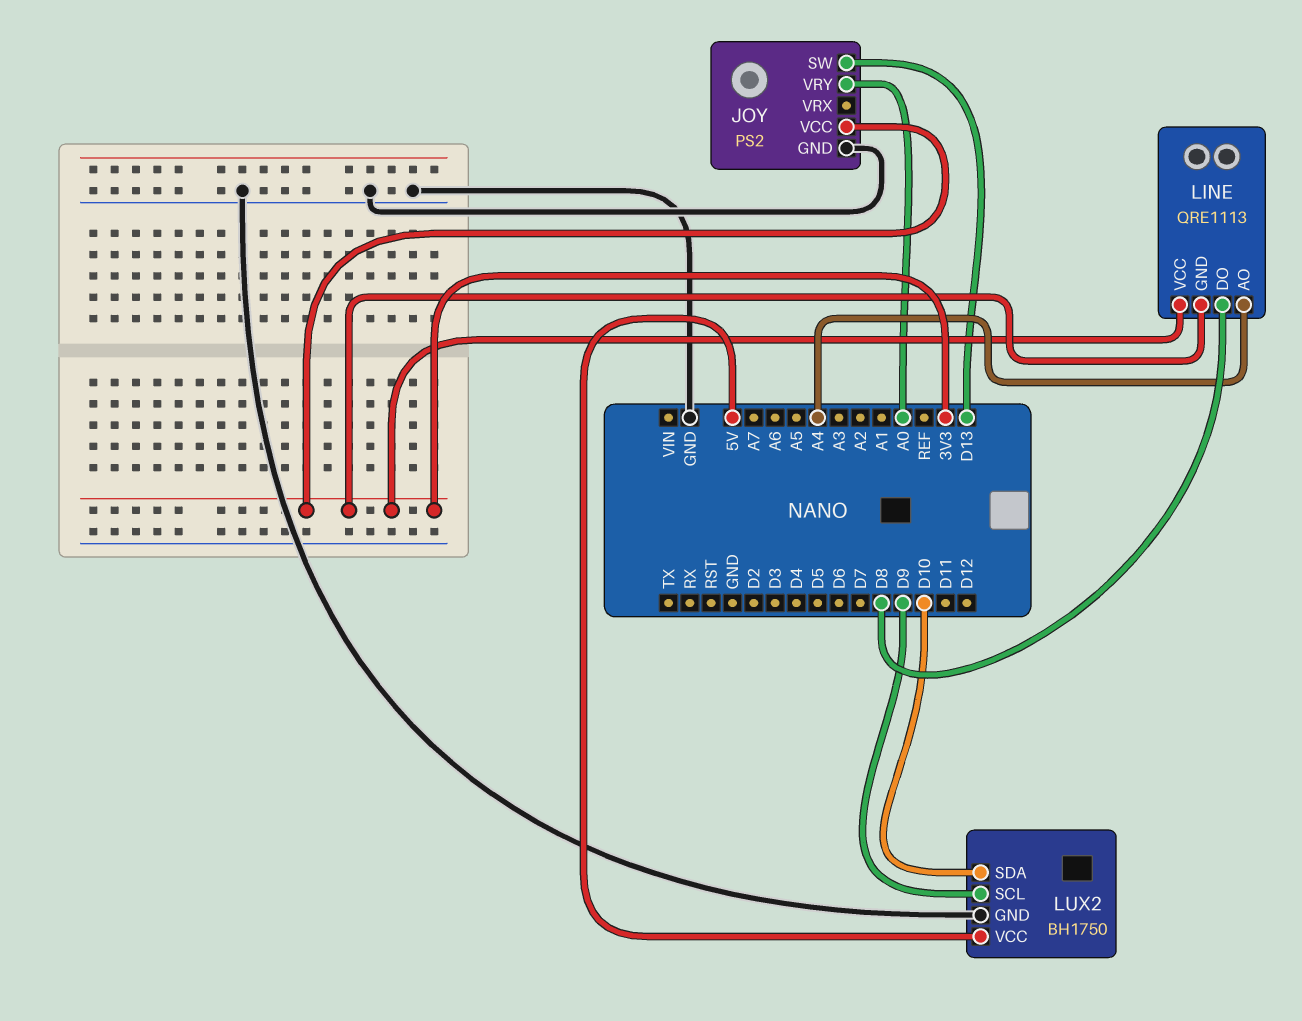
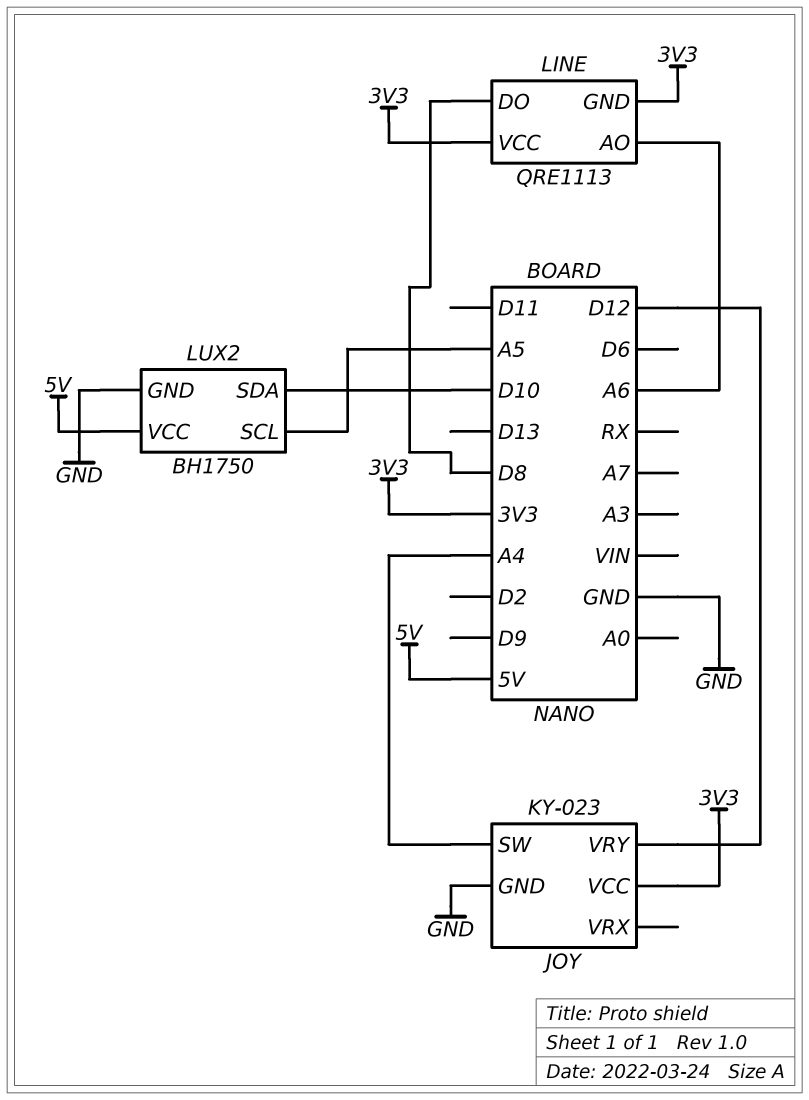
JOY: PS2 -> KY-023
JOY pin SW: D13 -> A4
JOY pin VRY: A0 -> D12
LINE pin AO: A4 -> A6
LUX2 pin SCL: D9 -> A5

